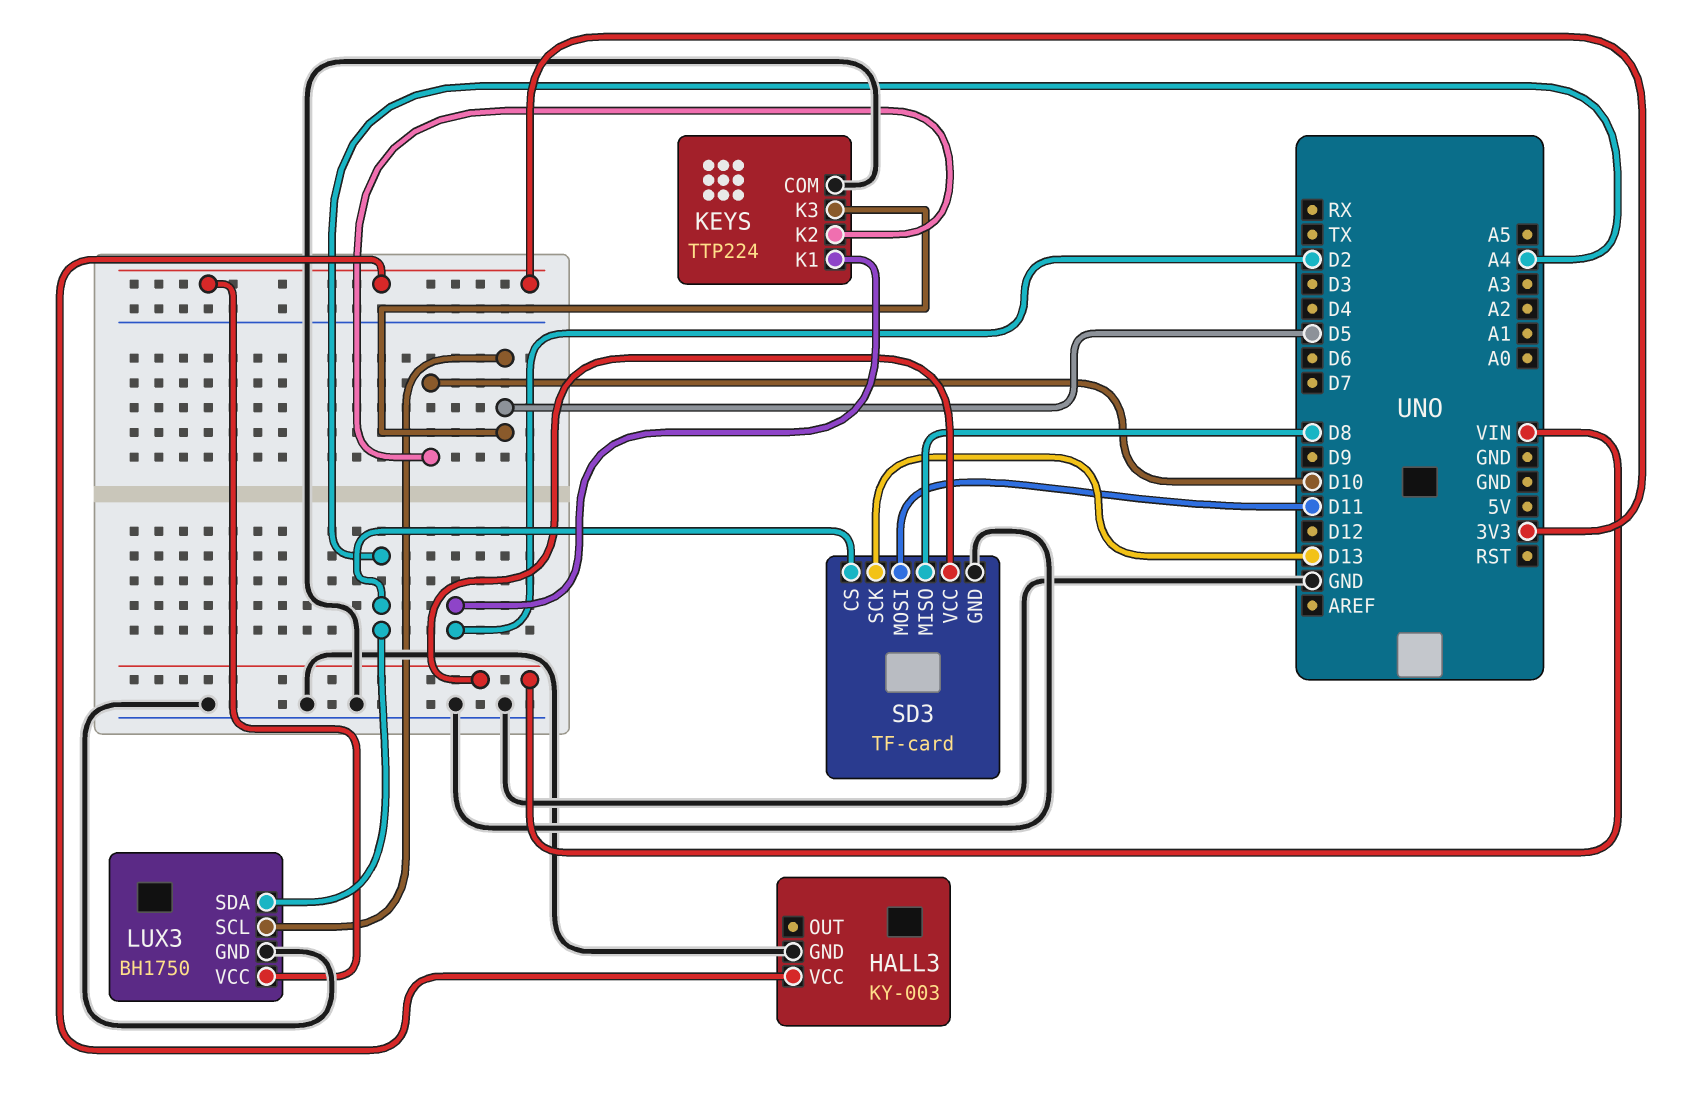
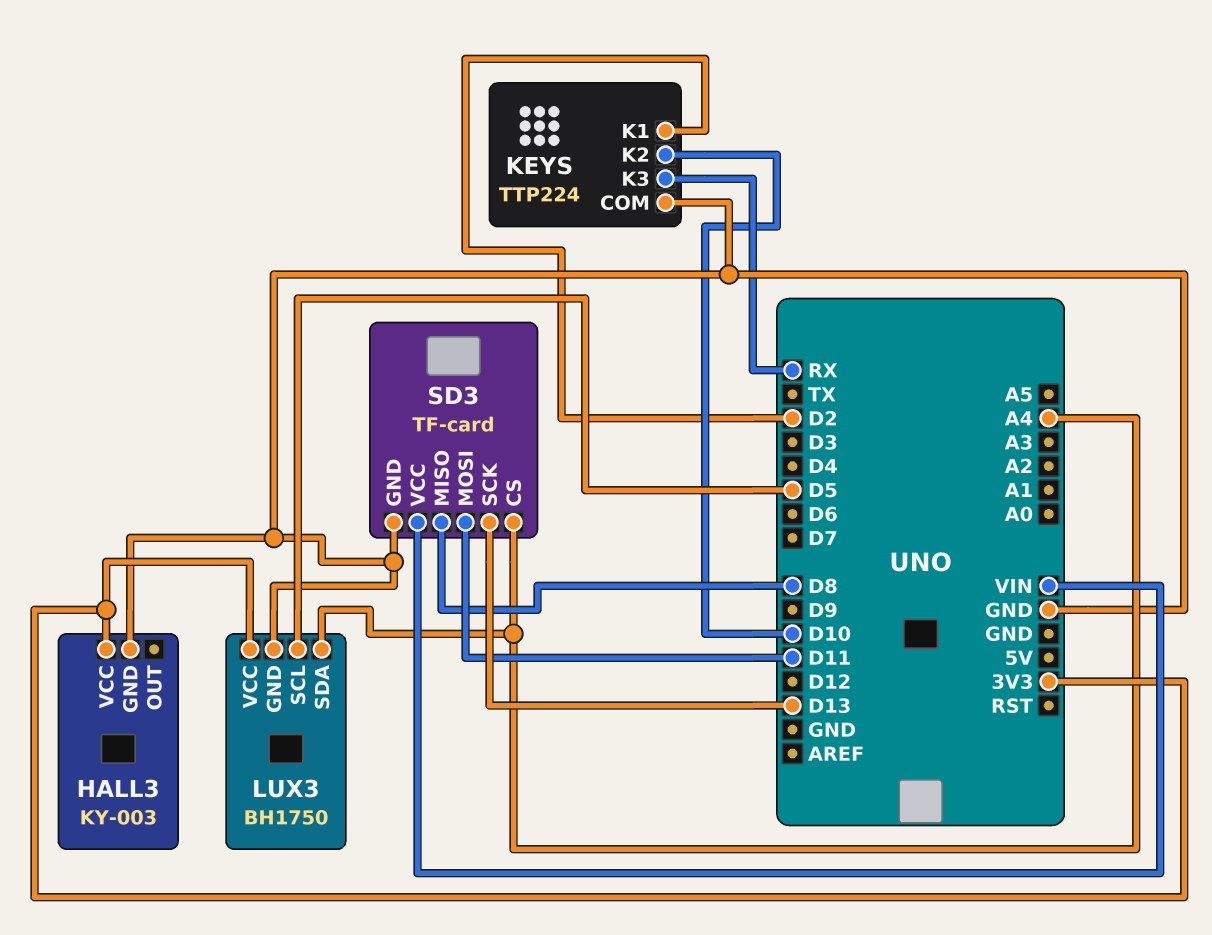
KEYS pin K3: D5 -> RX

